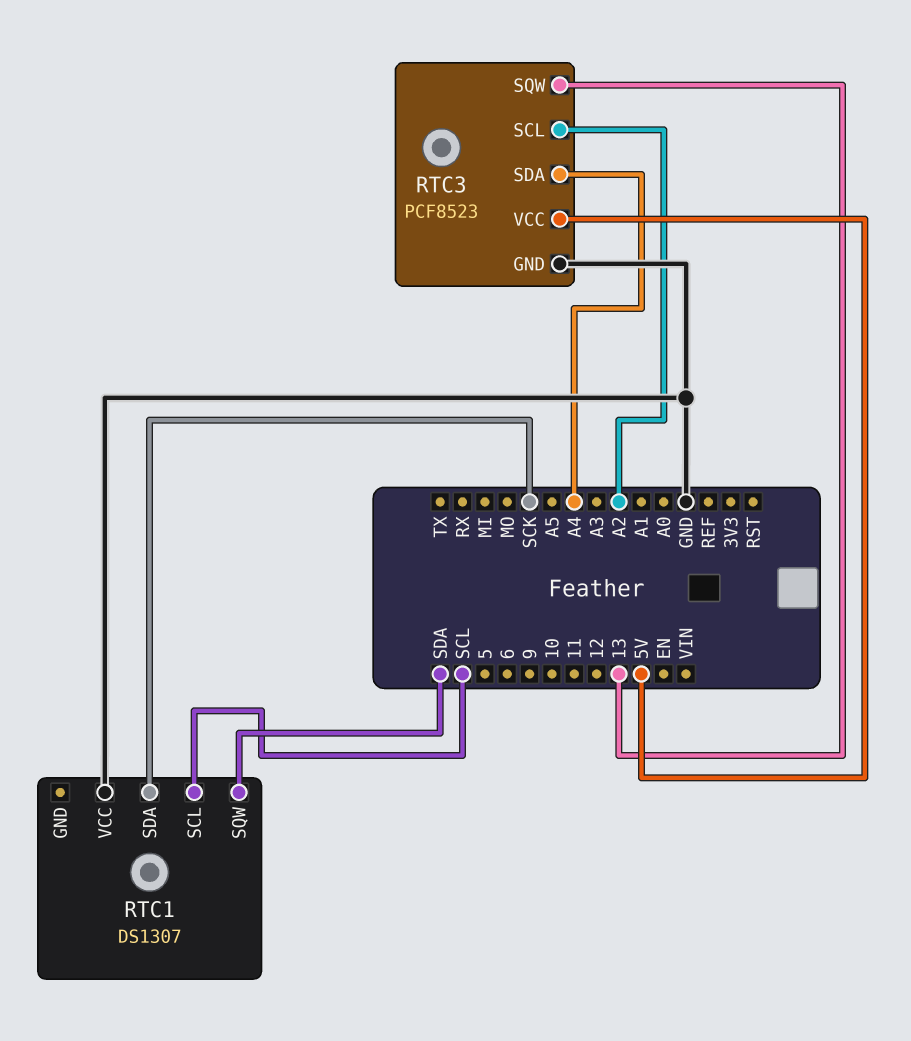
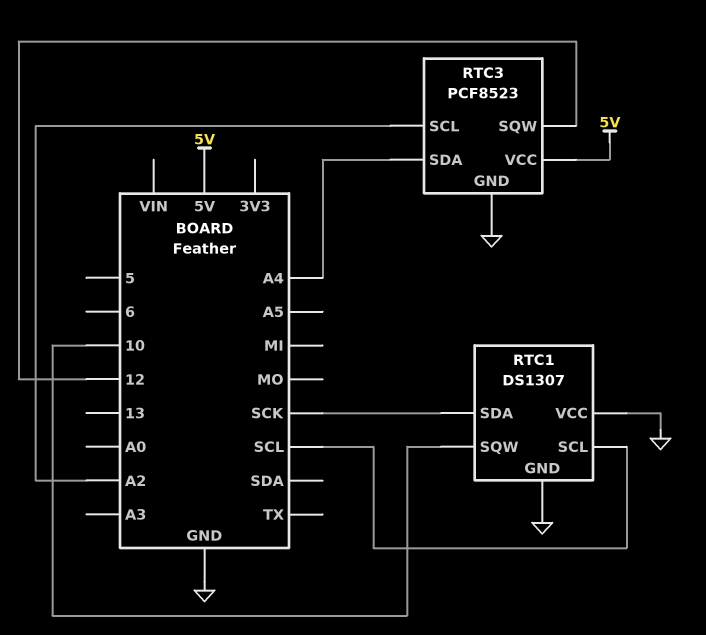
RTC1 pin GND: none -> GND
RTC1 pin SQW: SDA -> 10
RTC3 pin SQW: 13 -> 12

